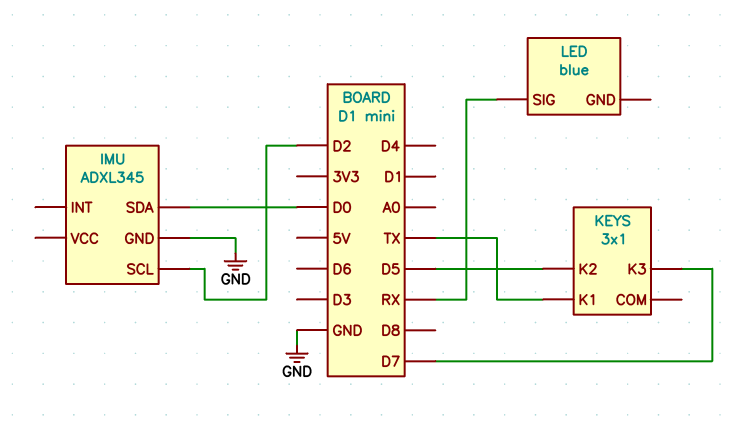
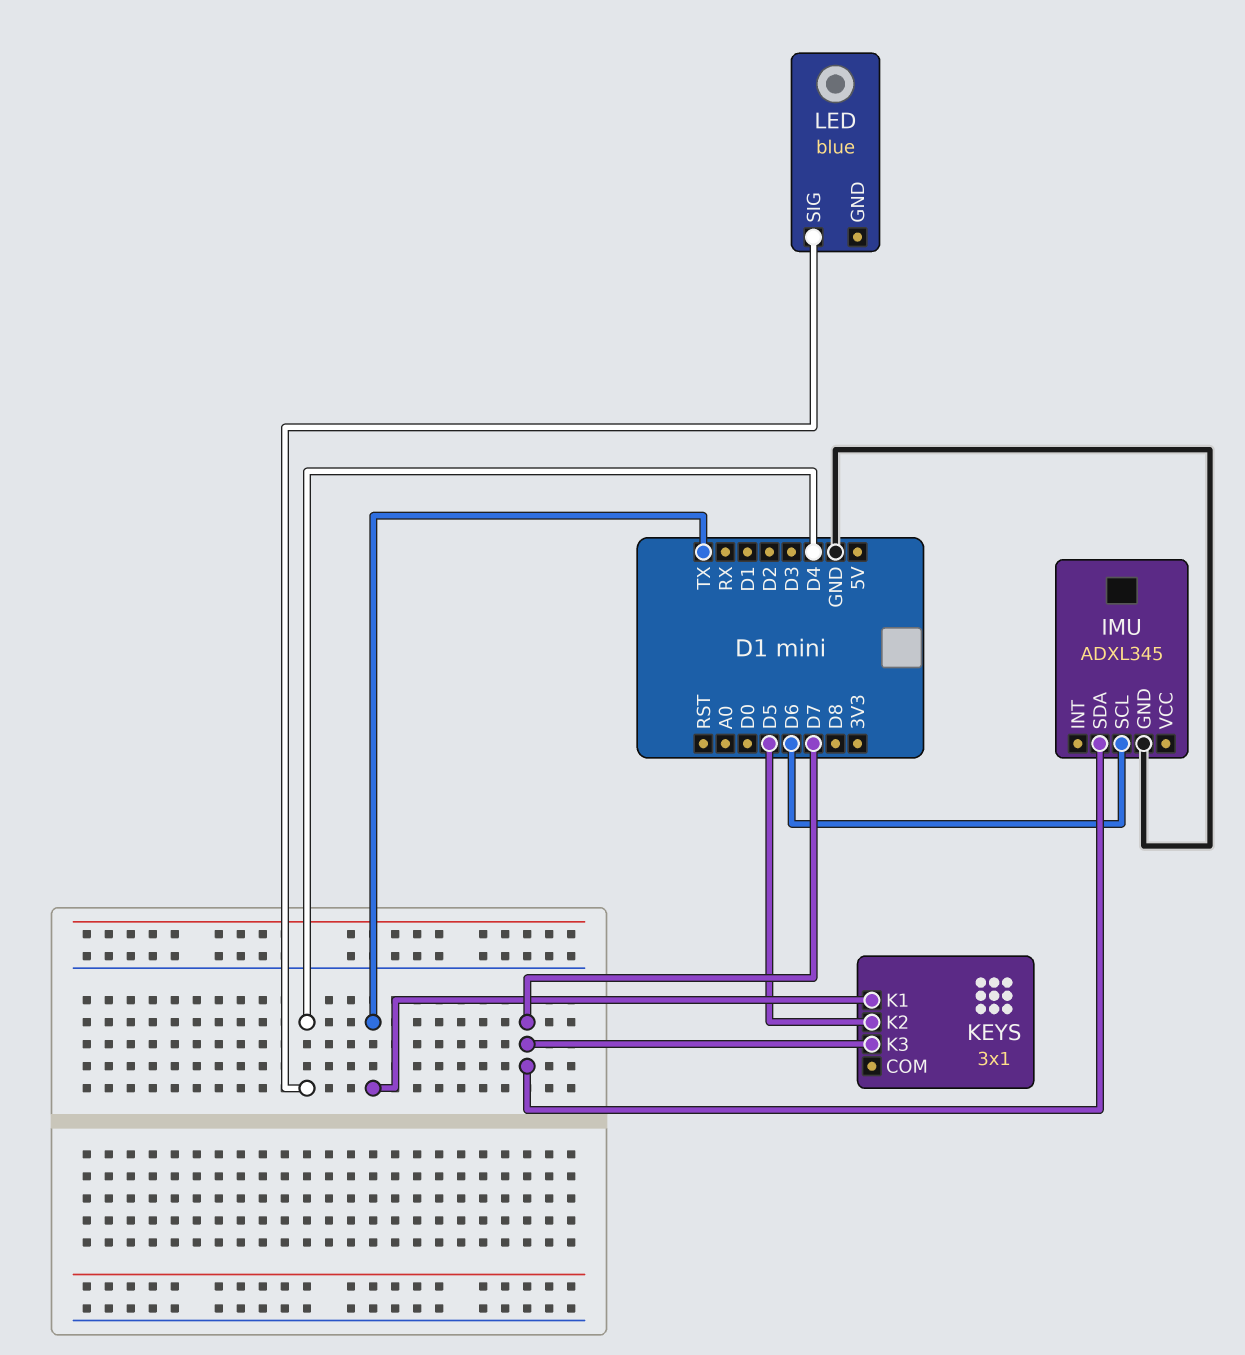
IMU pin SCL: D2 -> D6
IMU pin SDA: D0 -> D7
LED pin SIG: RX -> D4

